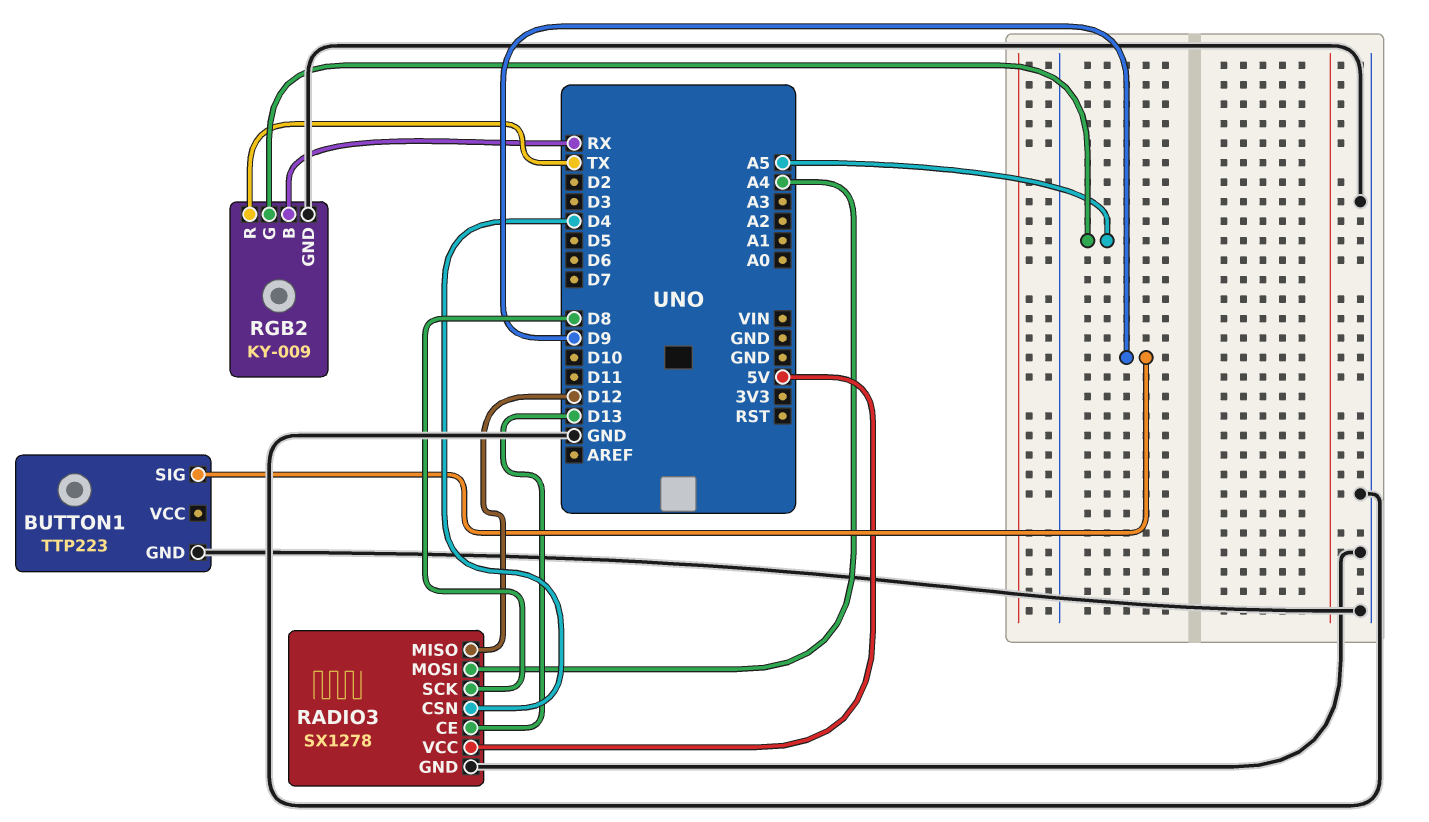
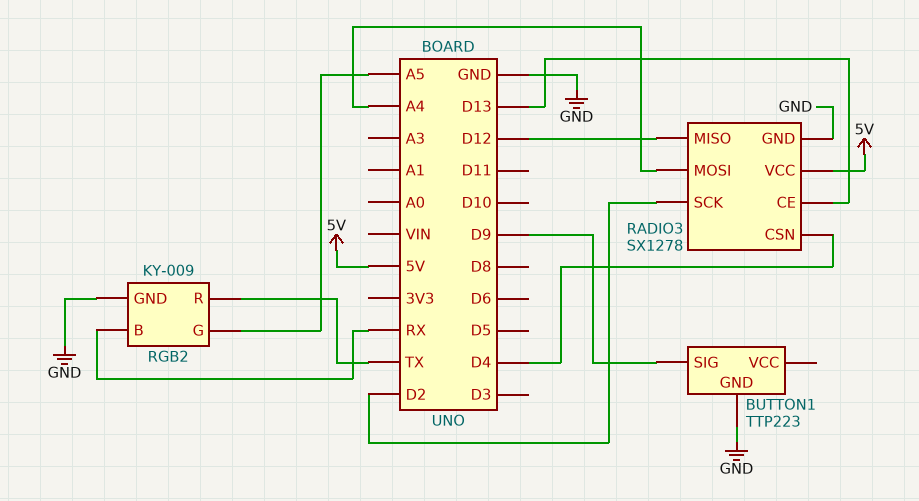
RADIO3 pin SCK: D8 -> D2

